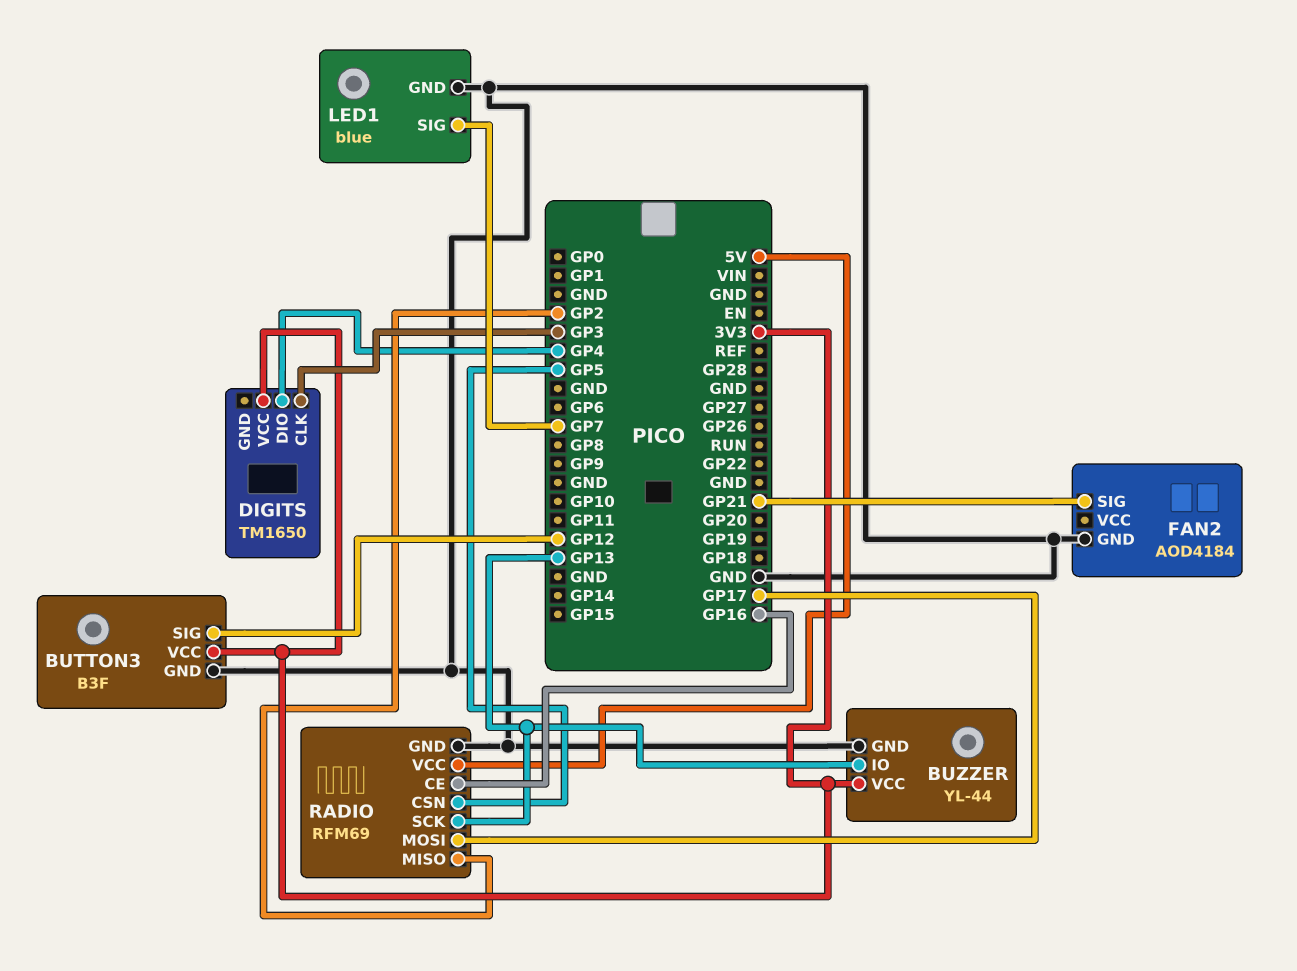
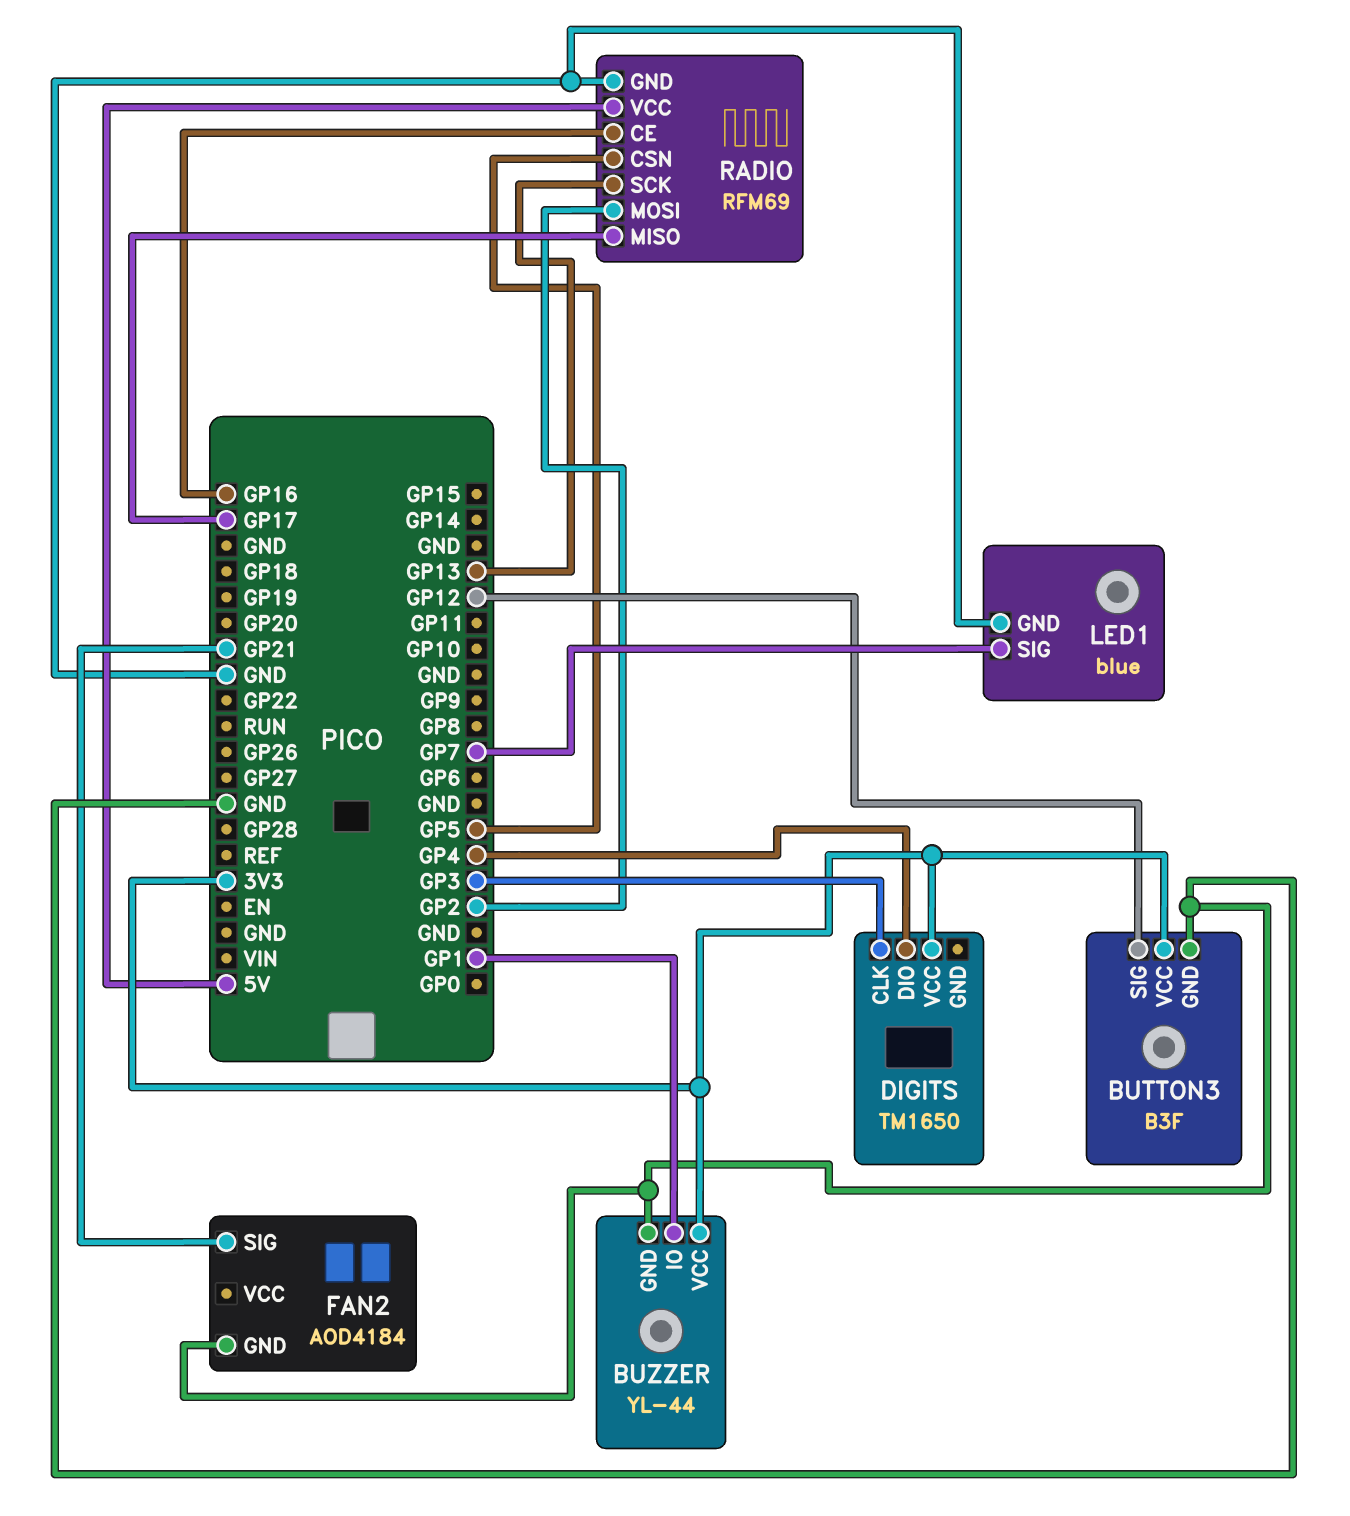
BUZZER pin IO: GP13 -> GP1
RADIO pin MISO: GP2 -> GP17
RADIO pin MOSI: GP17 -> GP2

